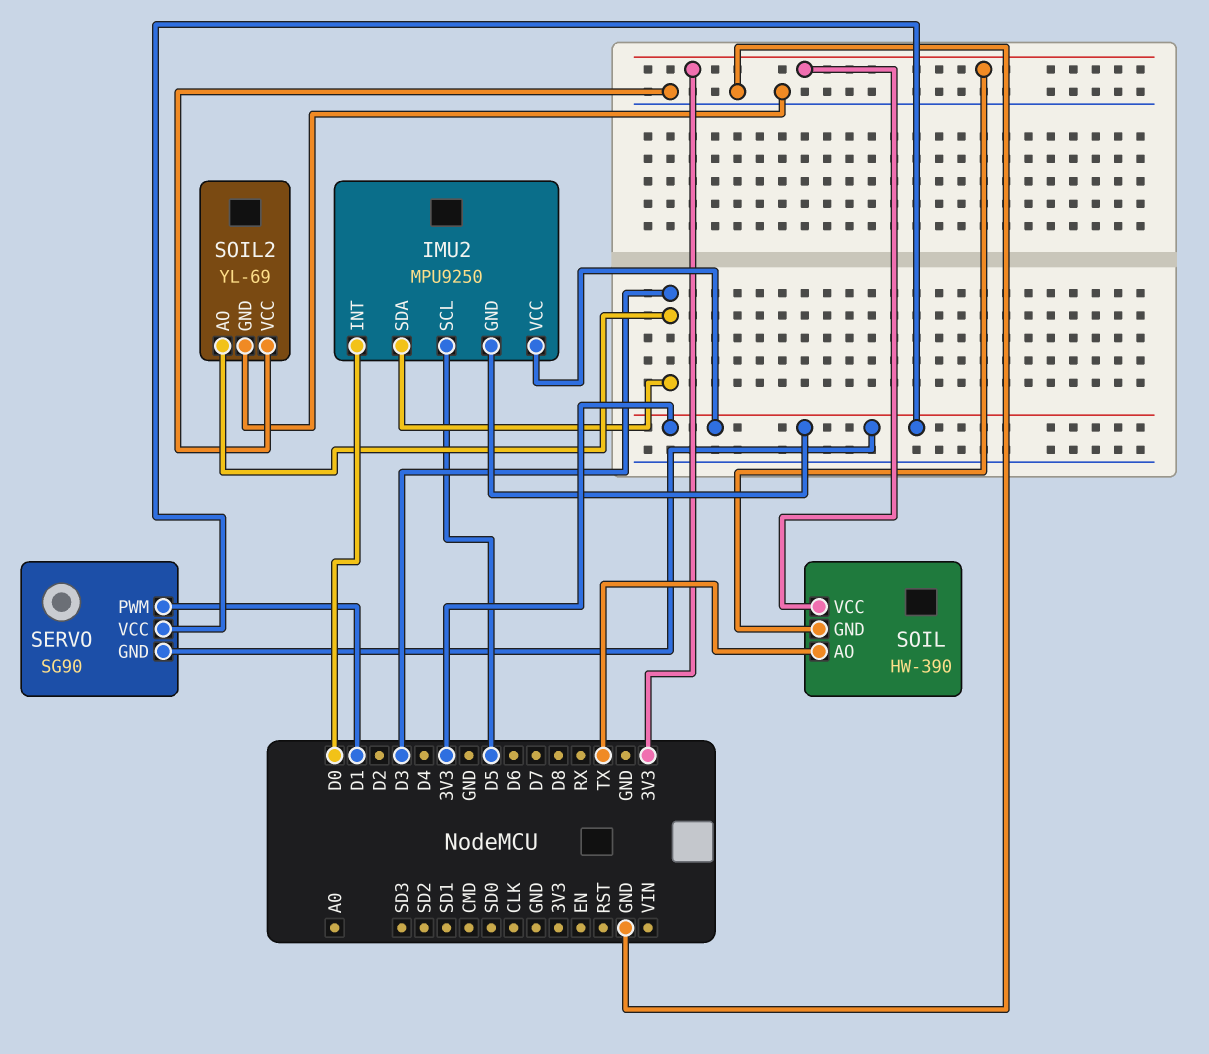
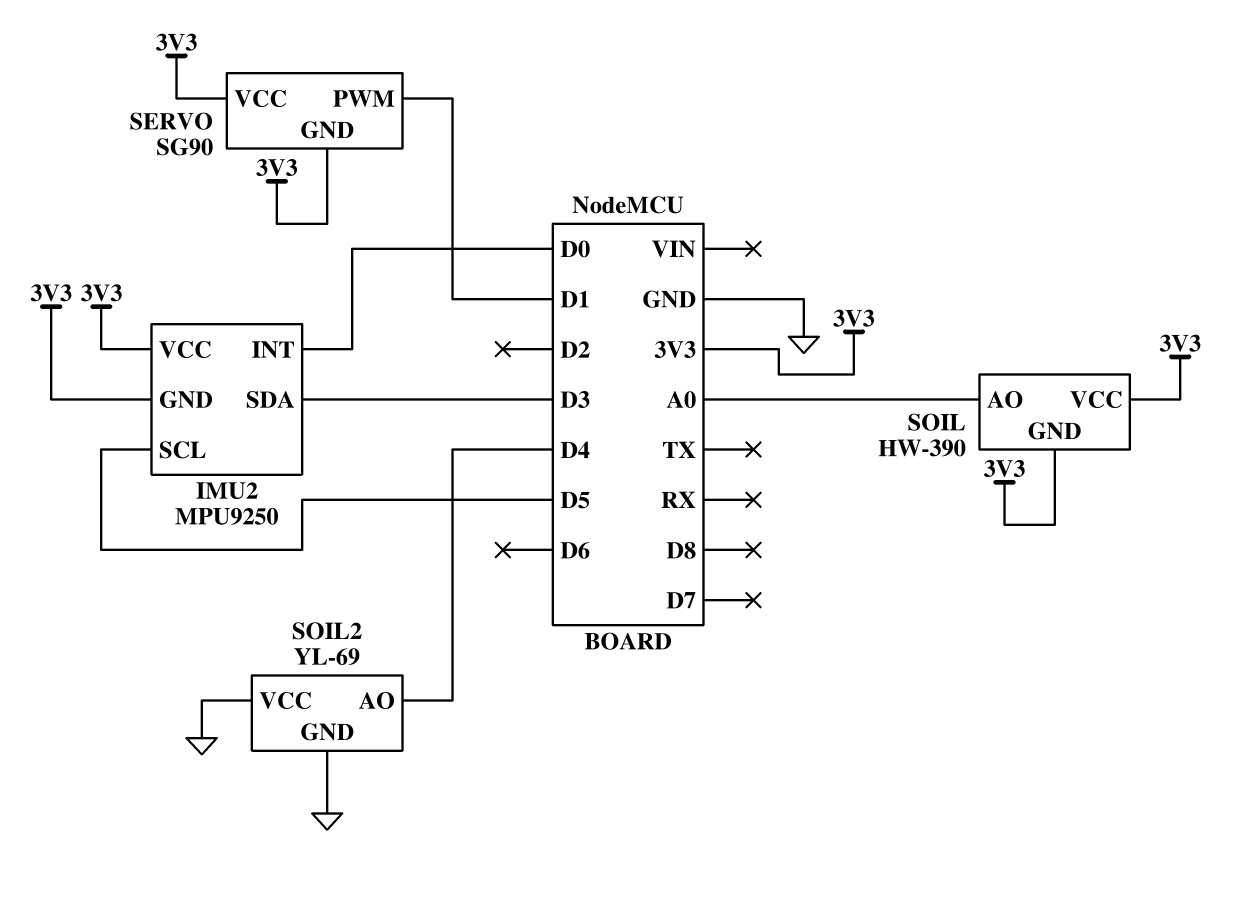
SOIL pin AO: TX -> A0
SOIL2 pin AO: D3 -> D4

